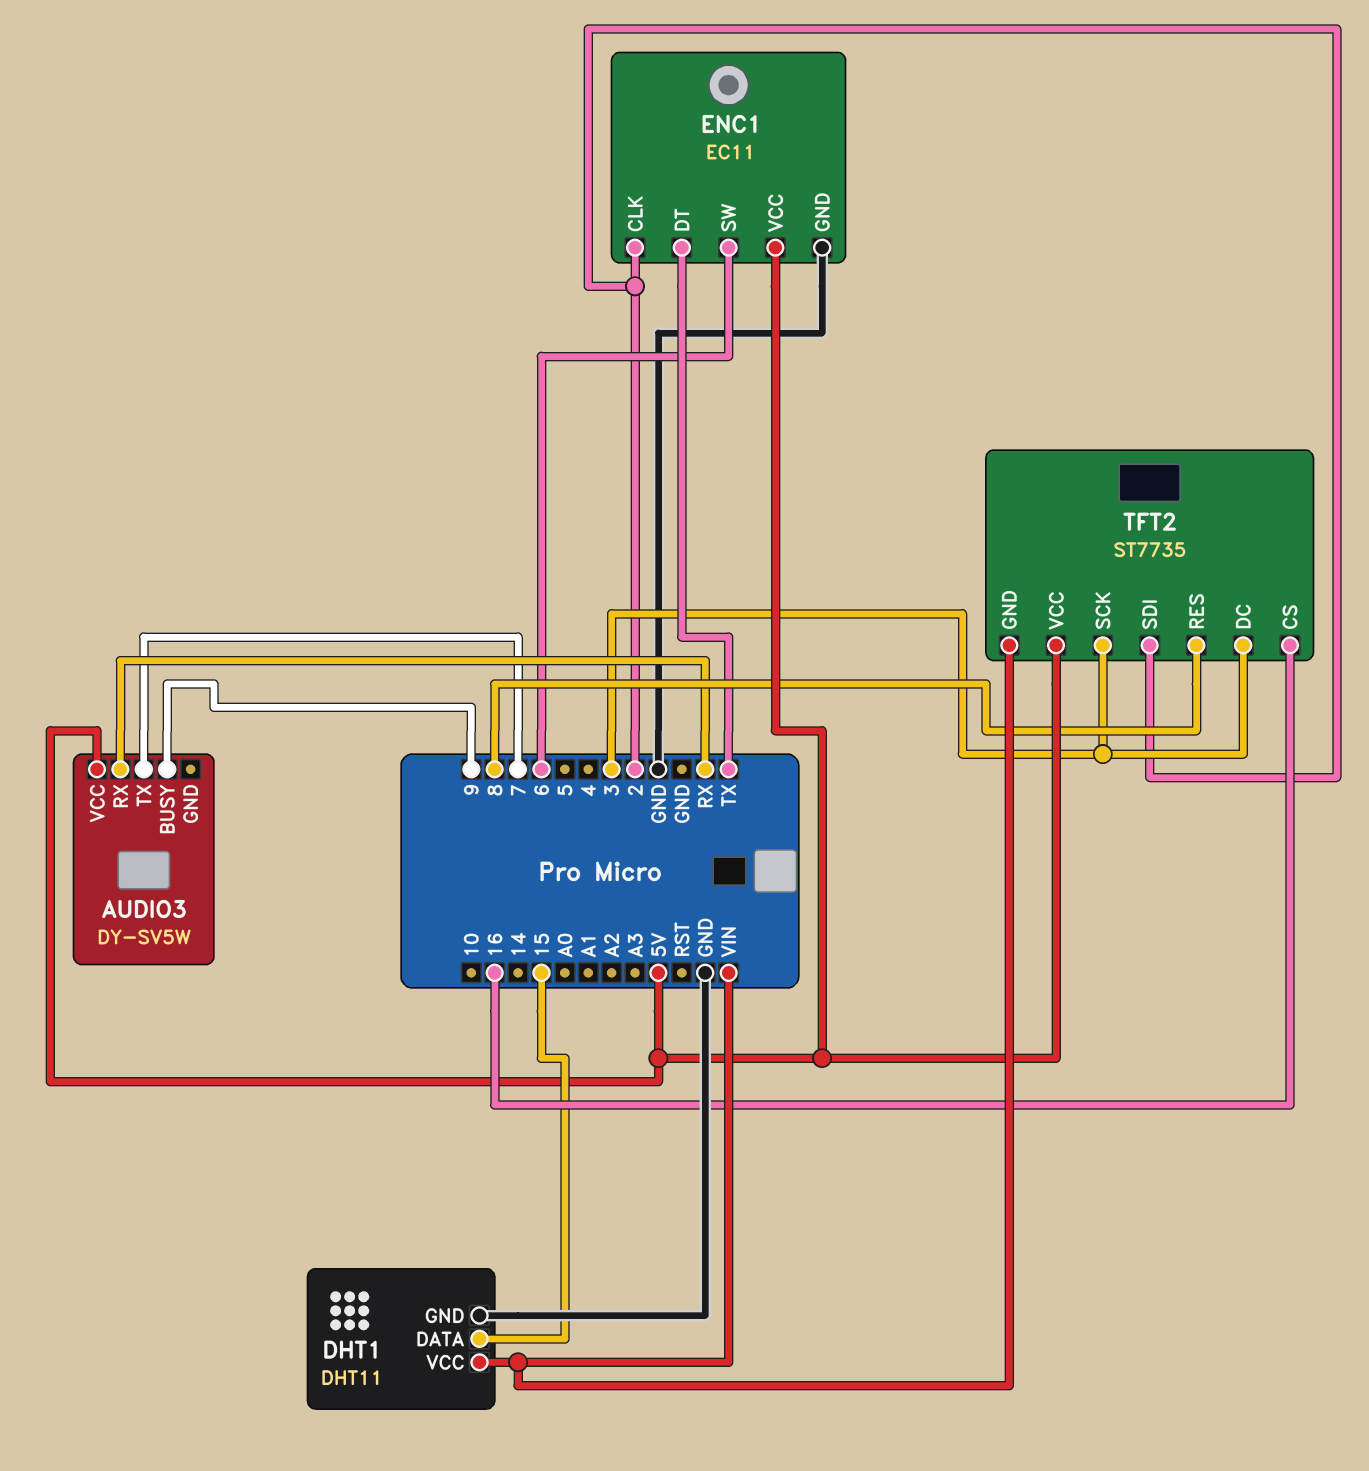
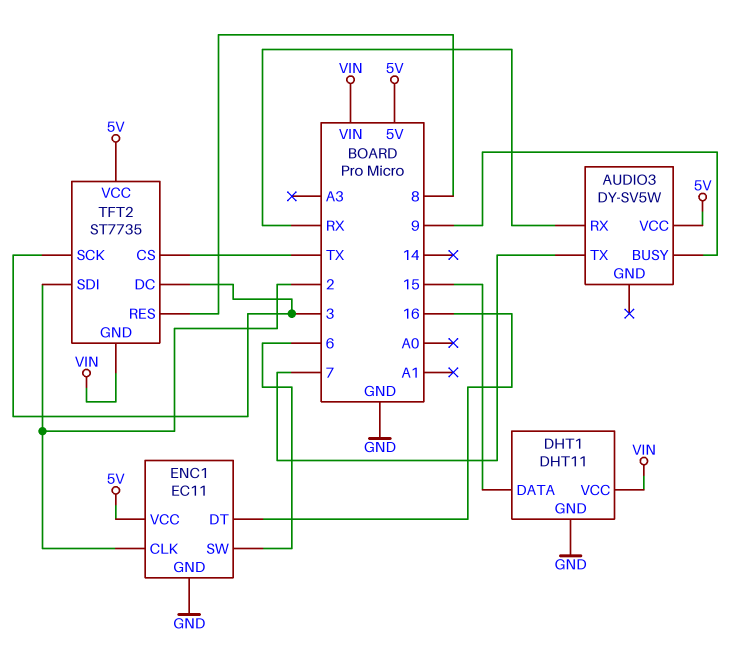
ENC1 pin DT: TX -> 16
TFT2 pin CS: 16 -> TX

